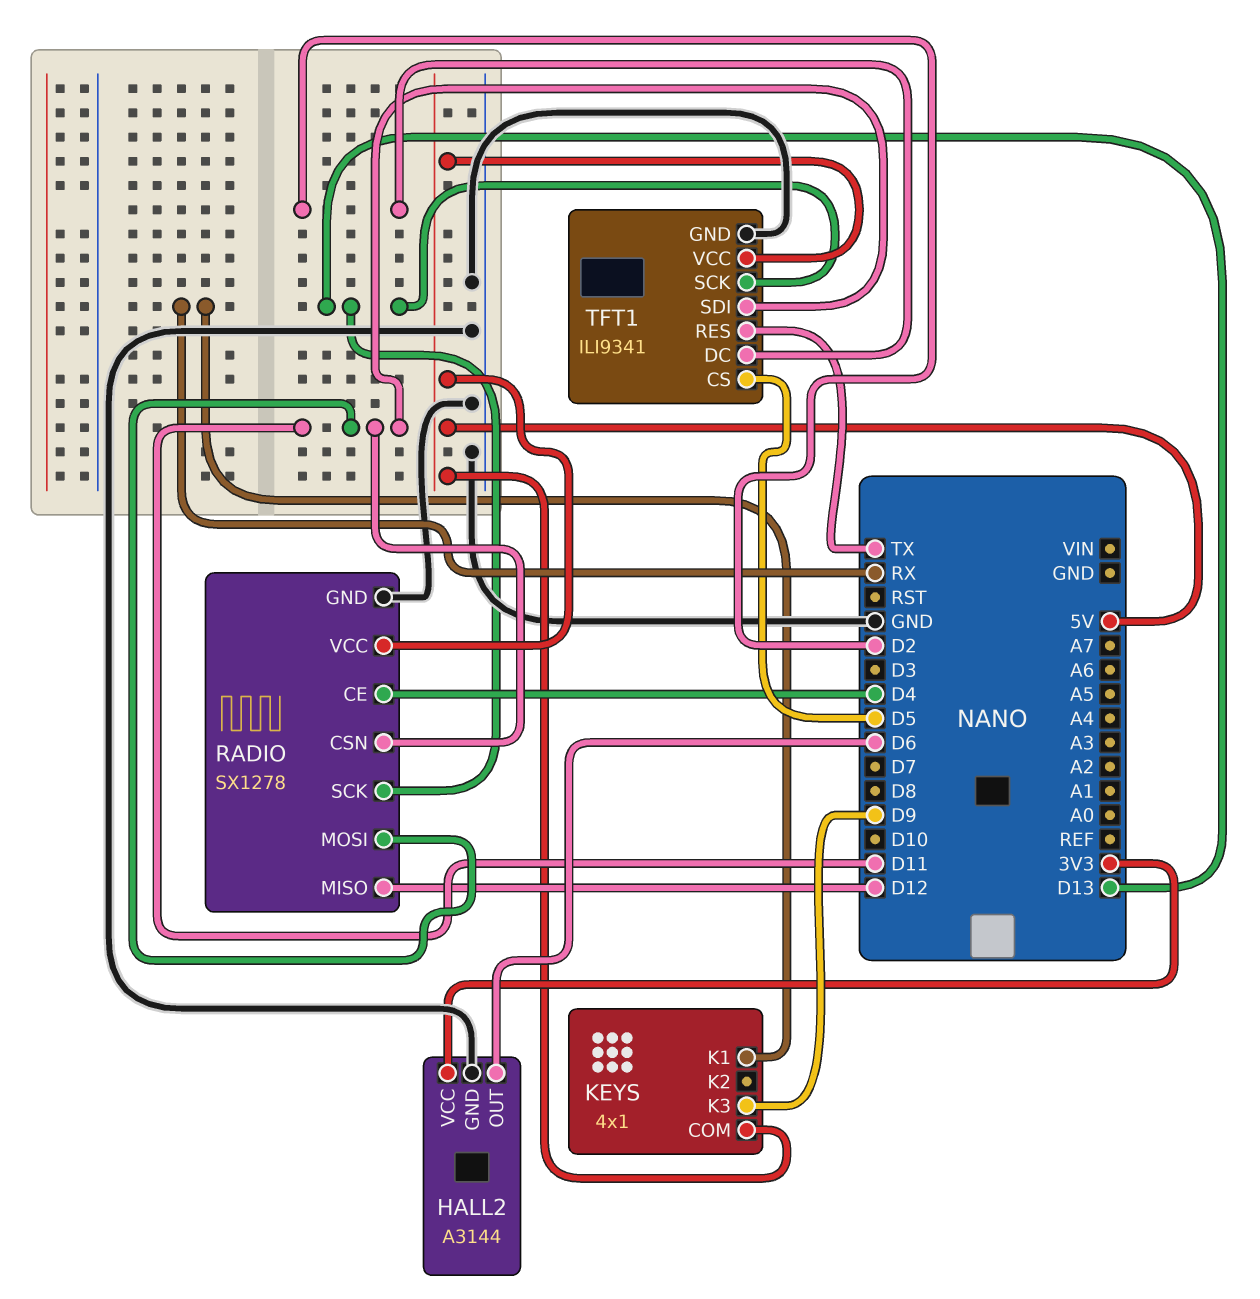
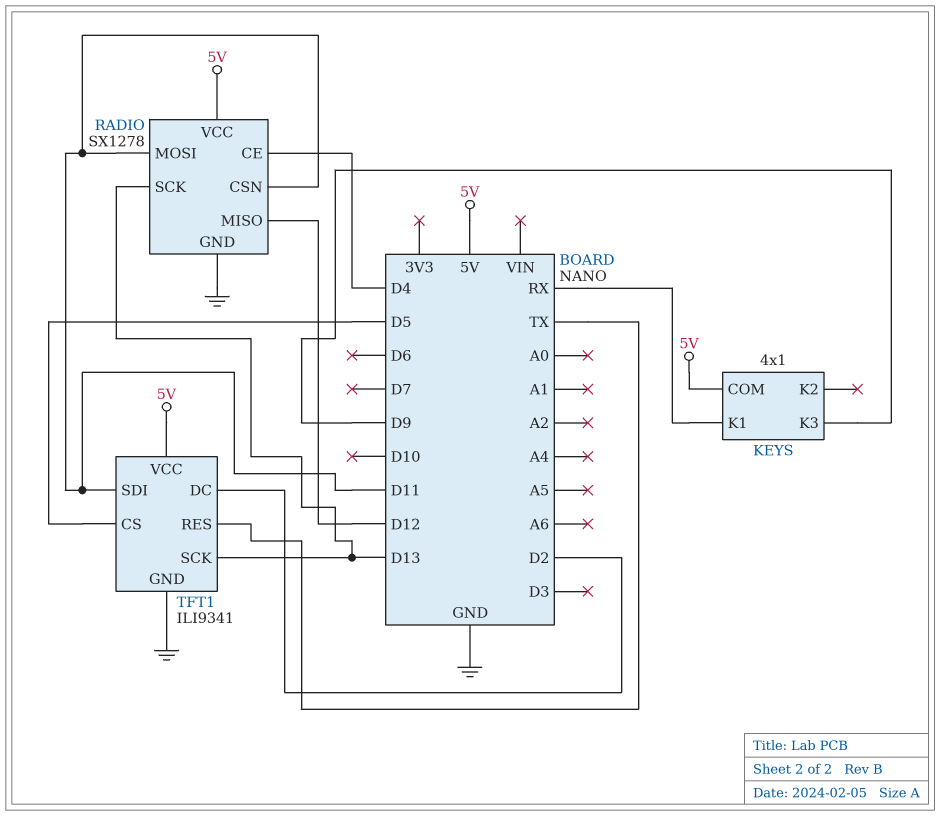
HALL2: A3144 -> none
HALL2 pin GND: GND -> none
HALL2 pin OUT: D6 -> none
HALL2 pin VCC: 3V3 -> none

